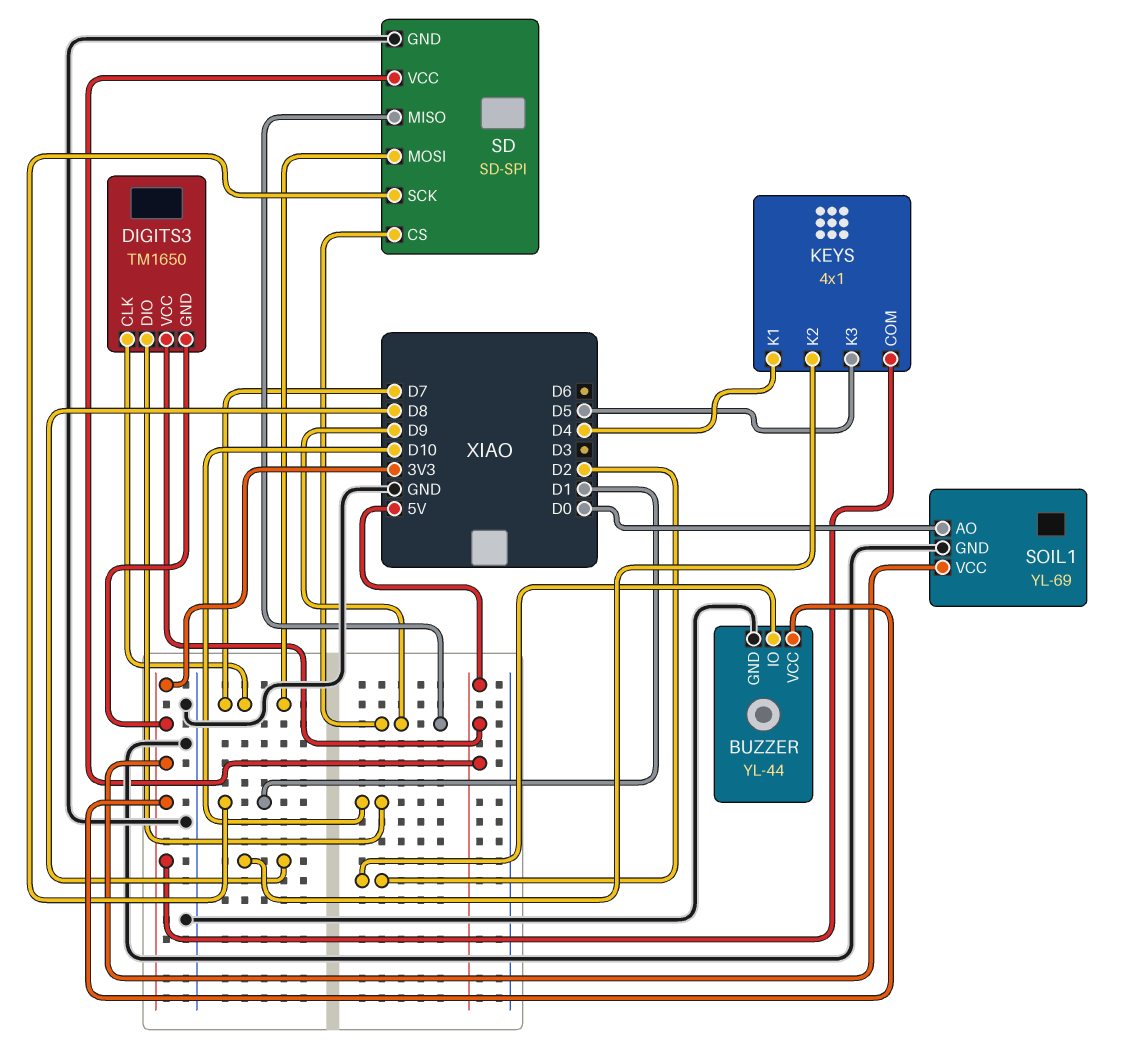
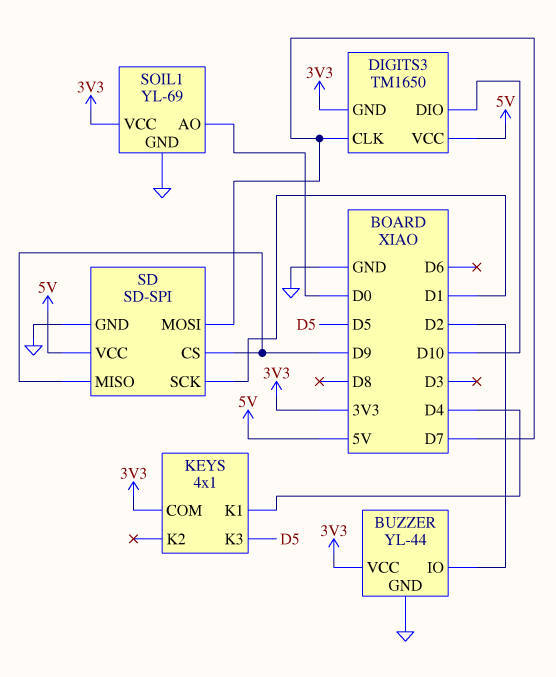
KEYS pin K2: D8 -> none

